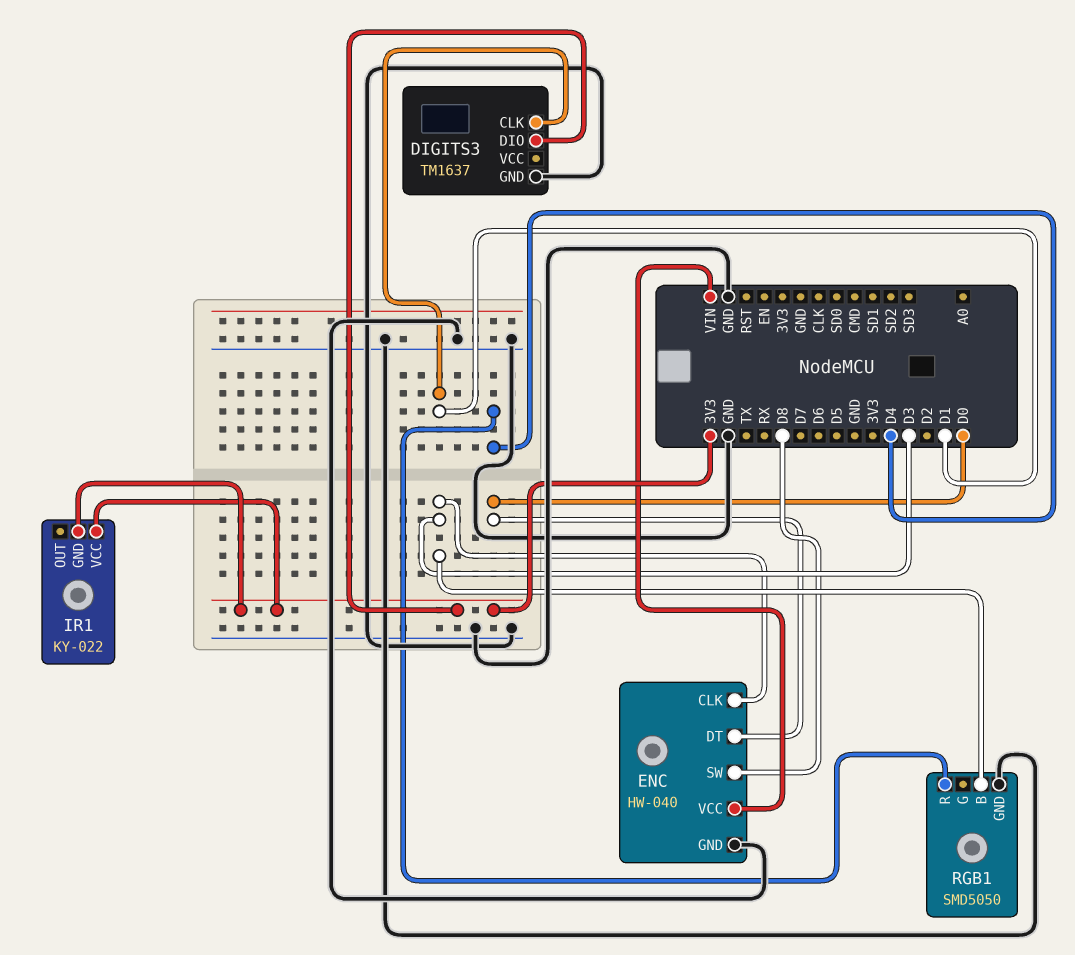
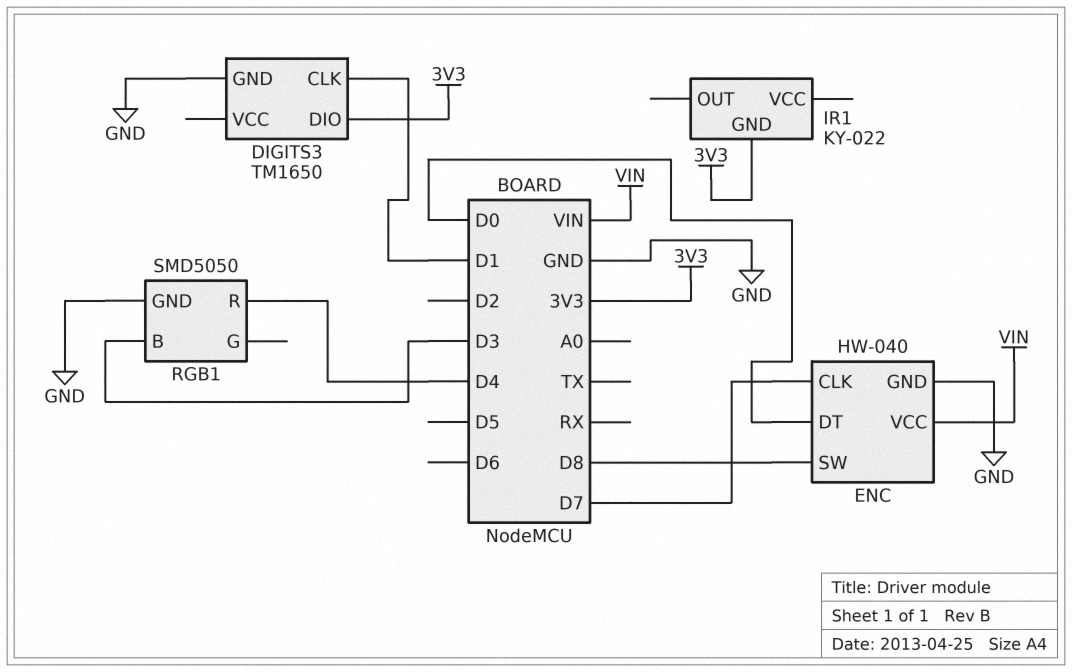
DIGITS3: TM1637 -> TM1650
ENC pin CLK: D3 -> D7
IR1 pin VCC: 3V3 -> none

